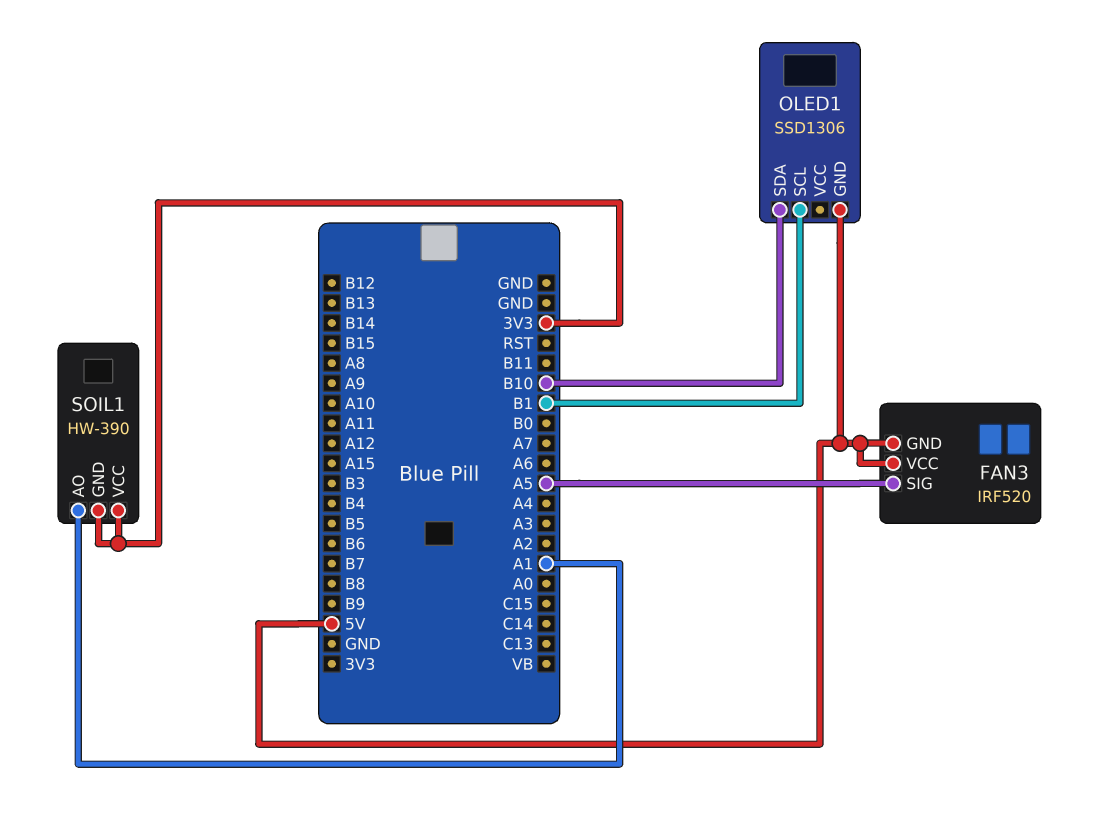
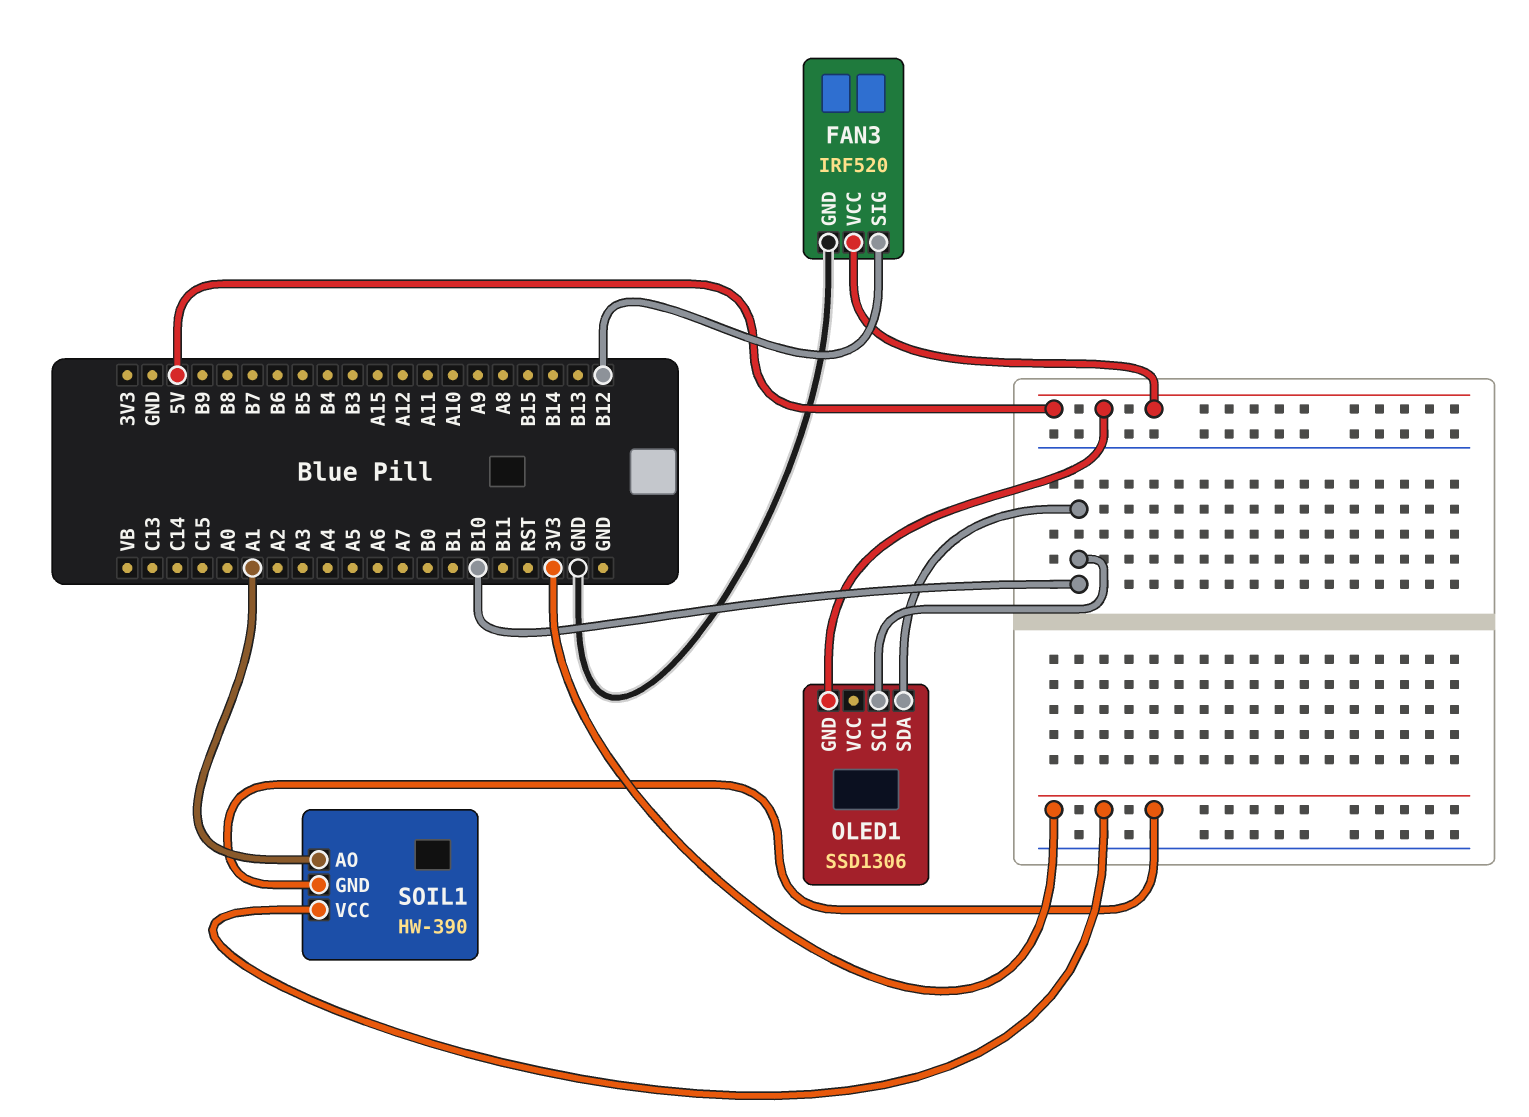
FAN3 pin GND: 5V -> GND
FAN3 pin SIG: A5 -> B12
OLED1 pin SCL: B1 -> B10

